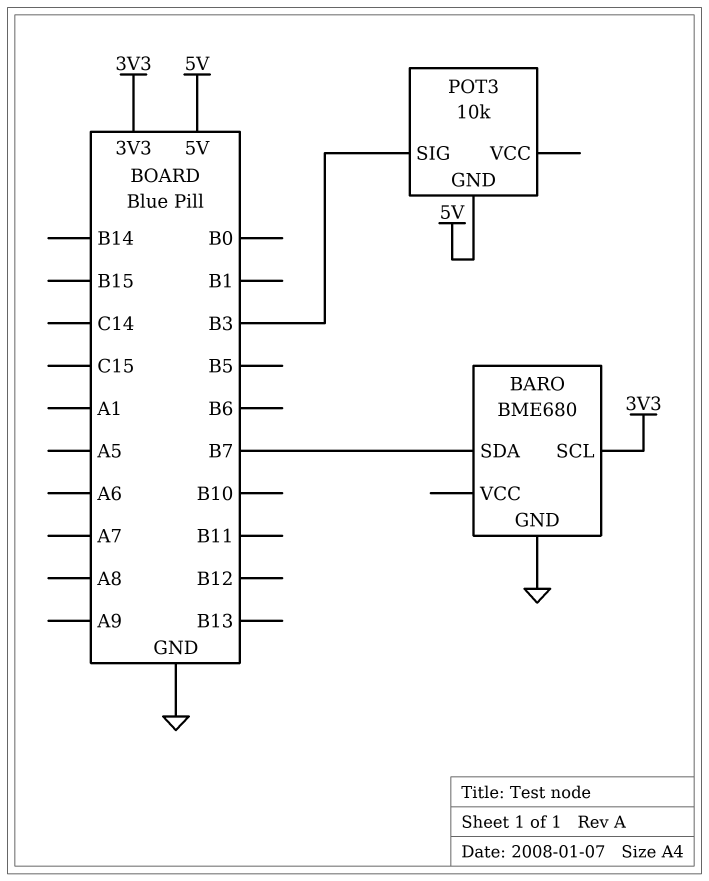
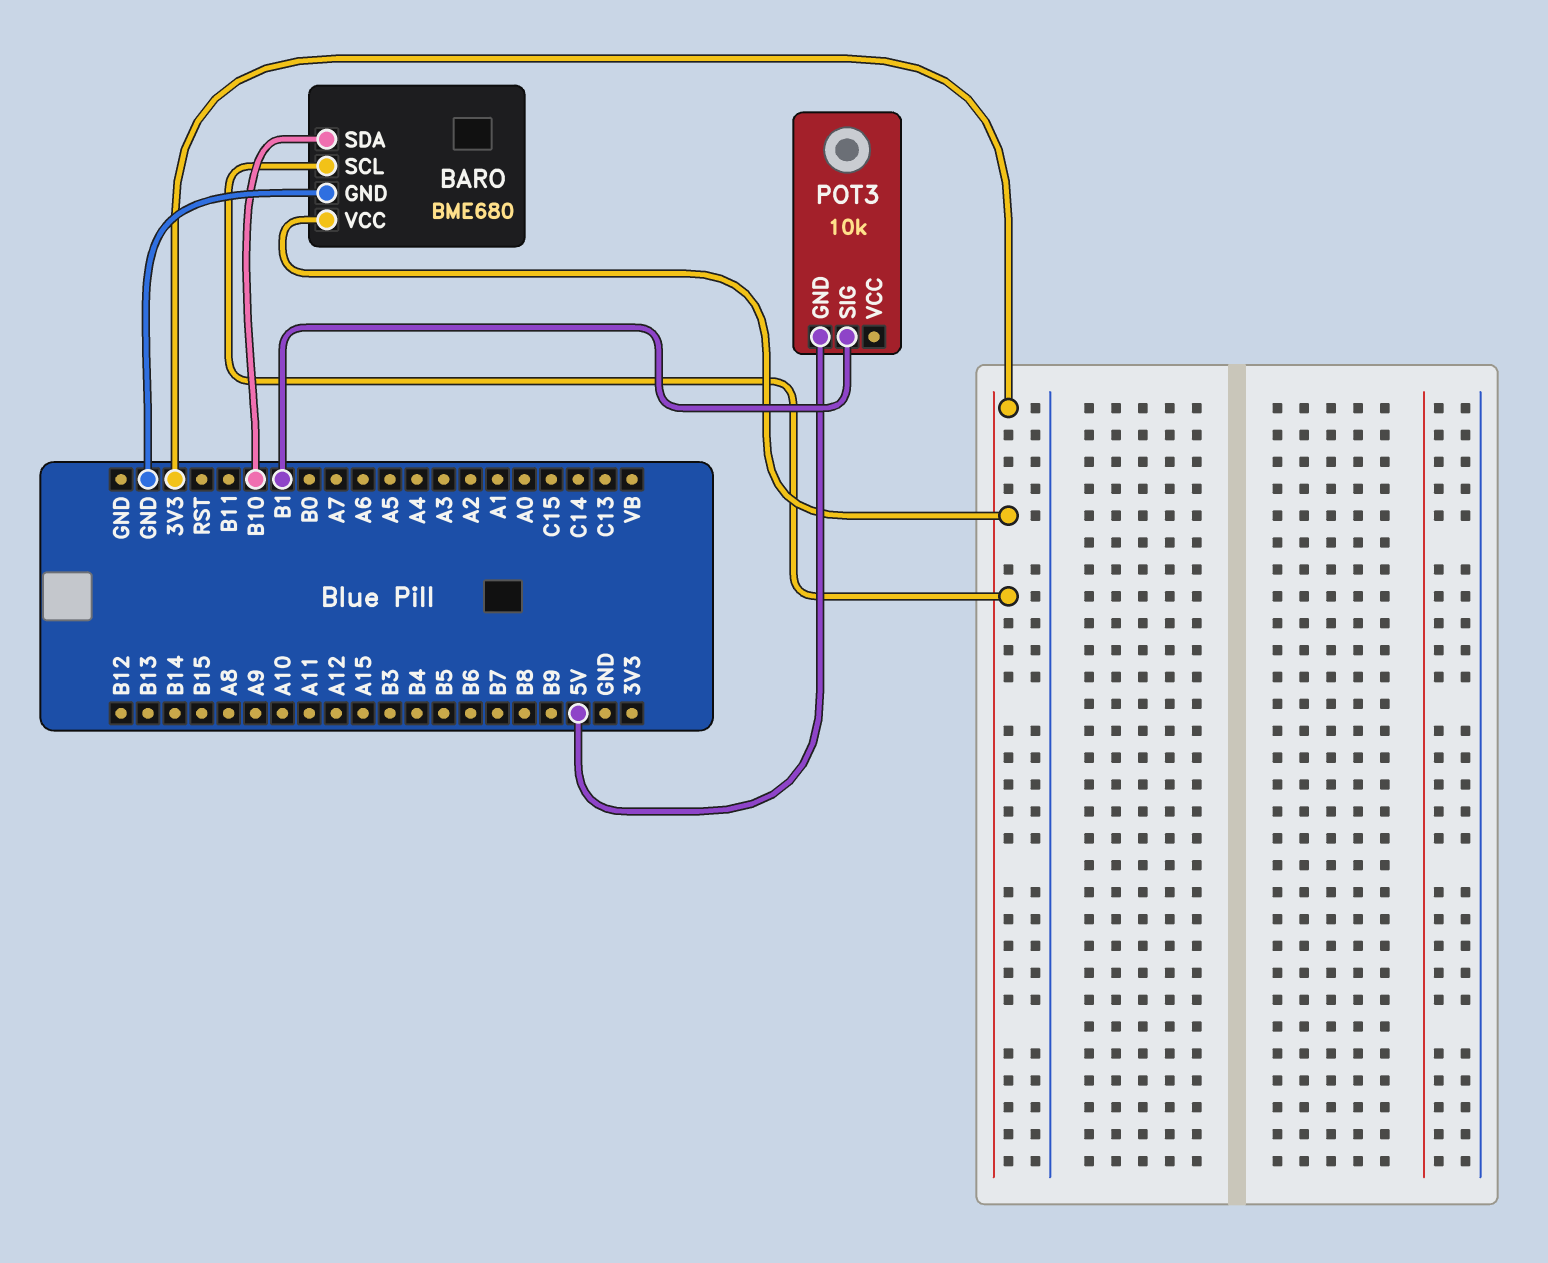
BARO pin SDA: B7 -> B10
BARO pin VCC: none -> 3V3
POT3 pin SIG: B3 -> B1

